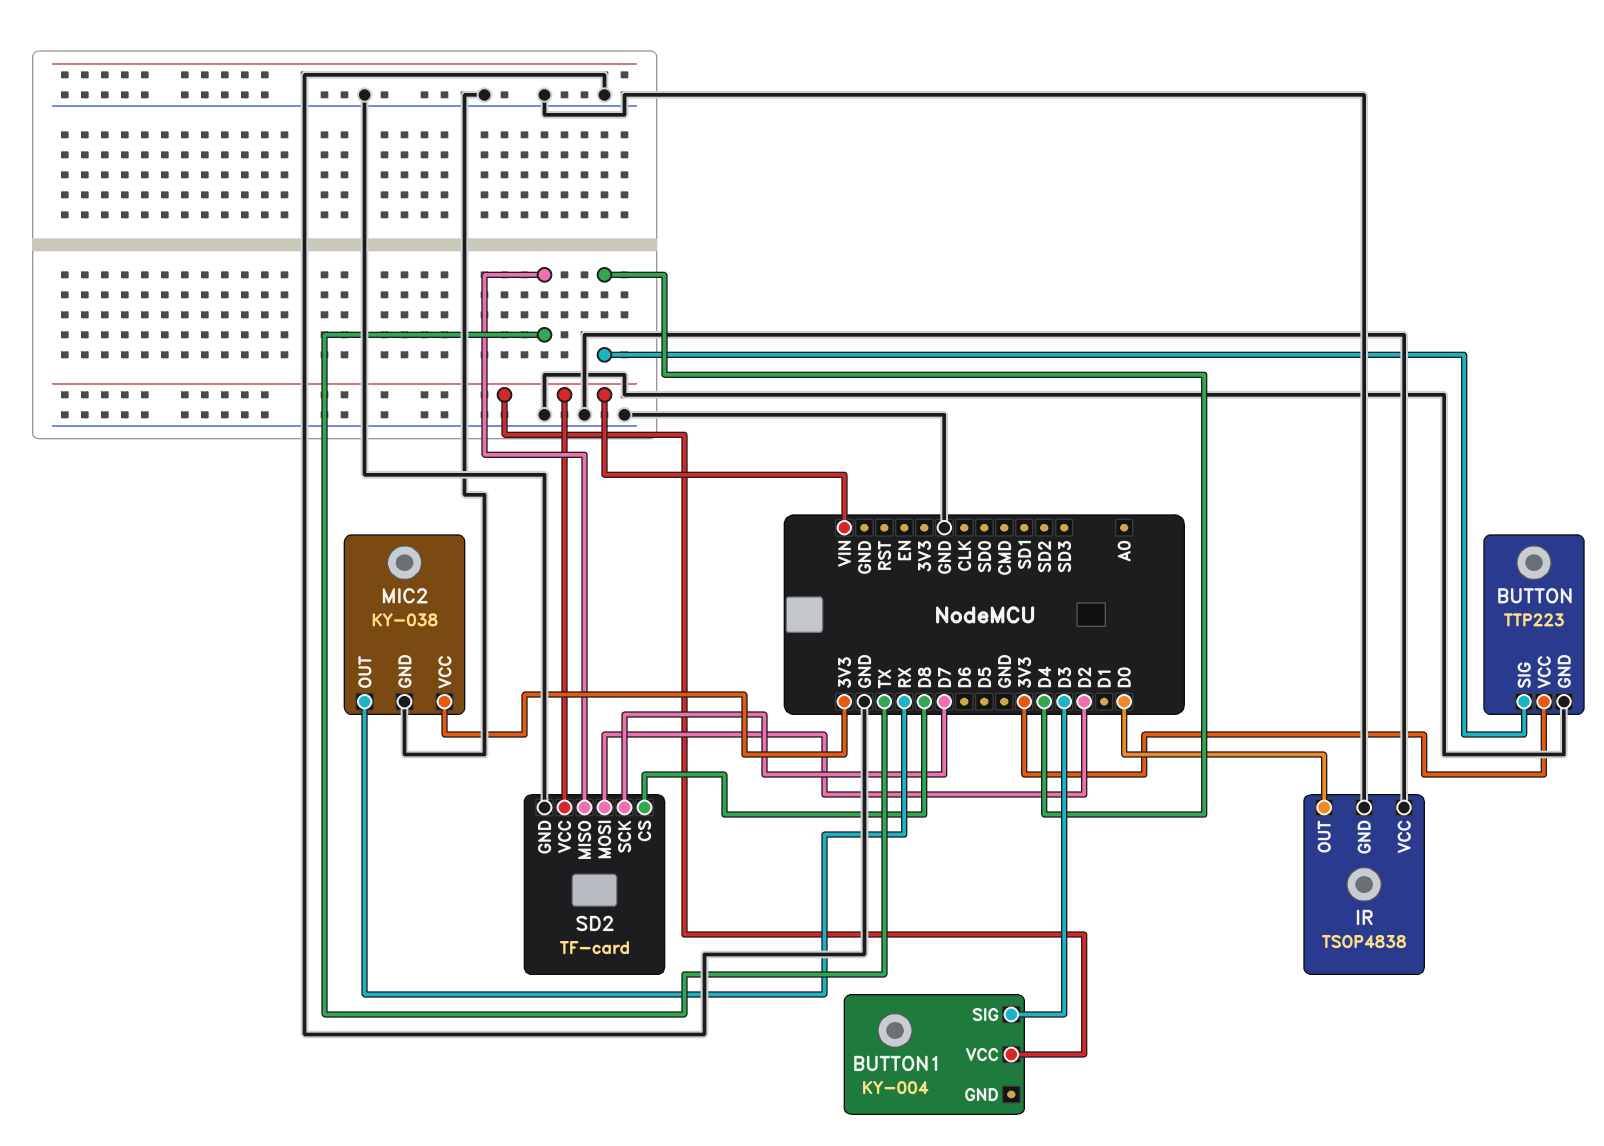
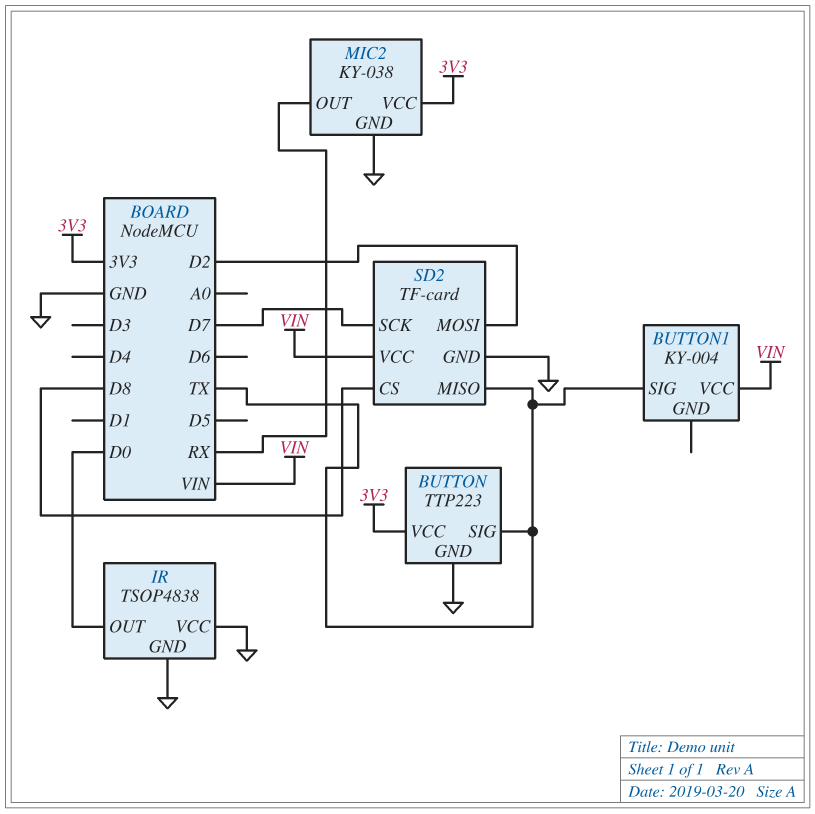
BUTTON pin SIG: D4 -> TX
BUTTON1 pin SIG: D3 -> TX

